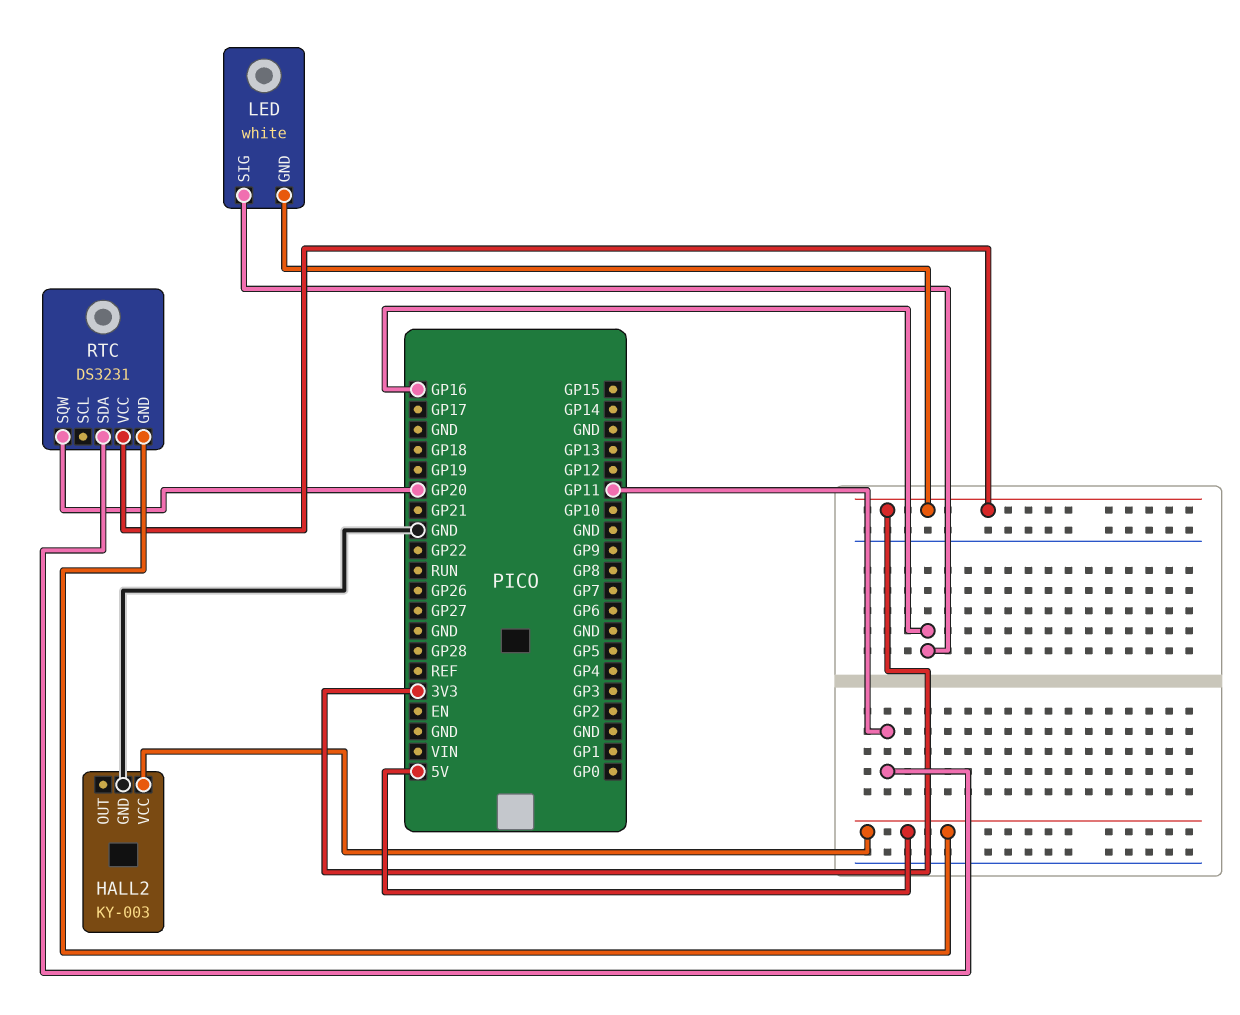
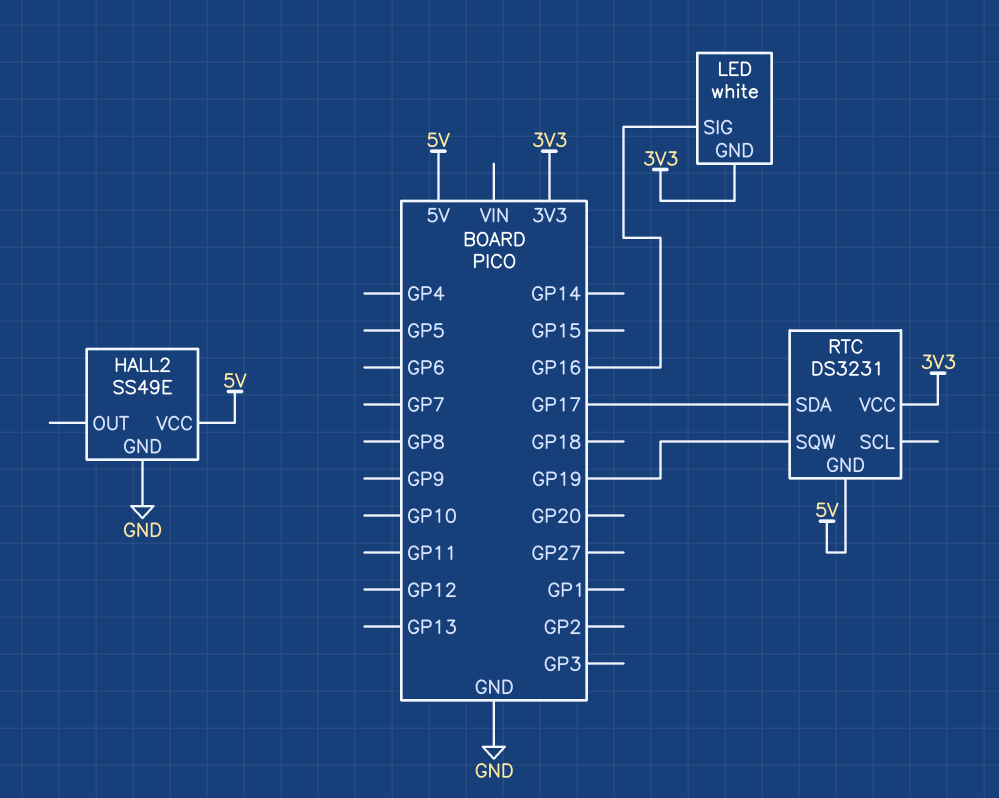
HALL2: KY-003 -> SS49E
RTC pin SDA: GP11 -> GP17
RTC pin SQW: GP20 -> GP19

